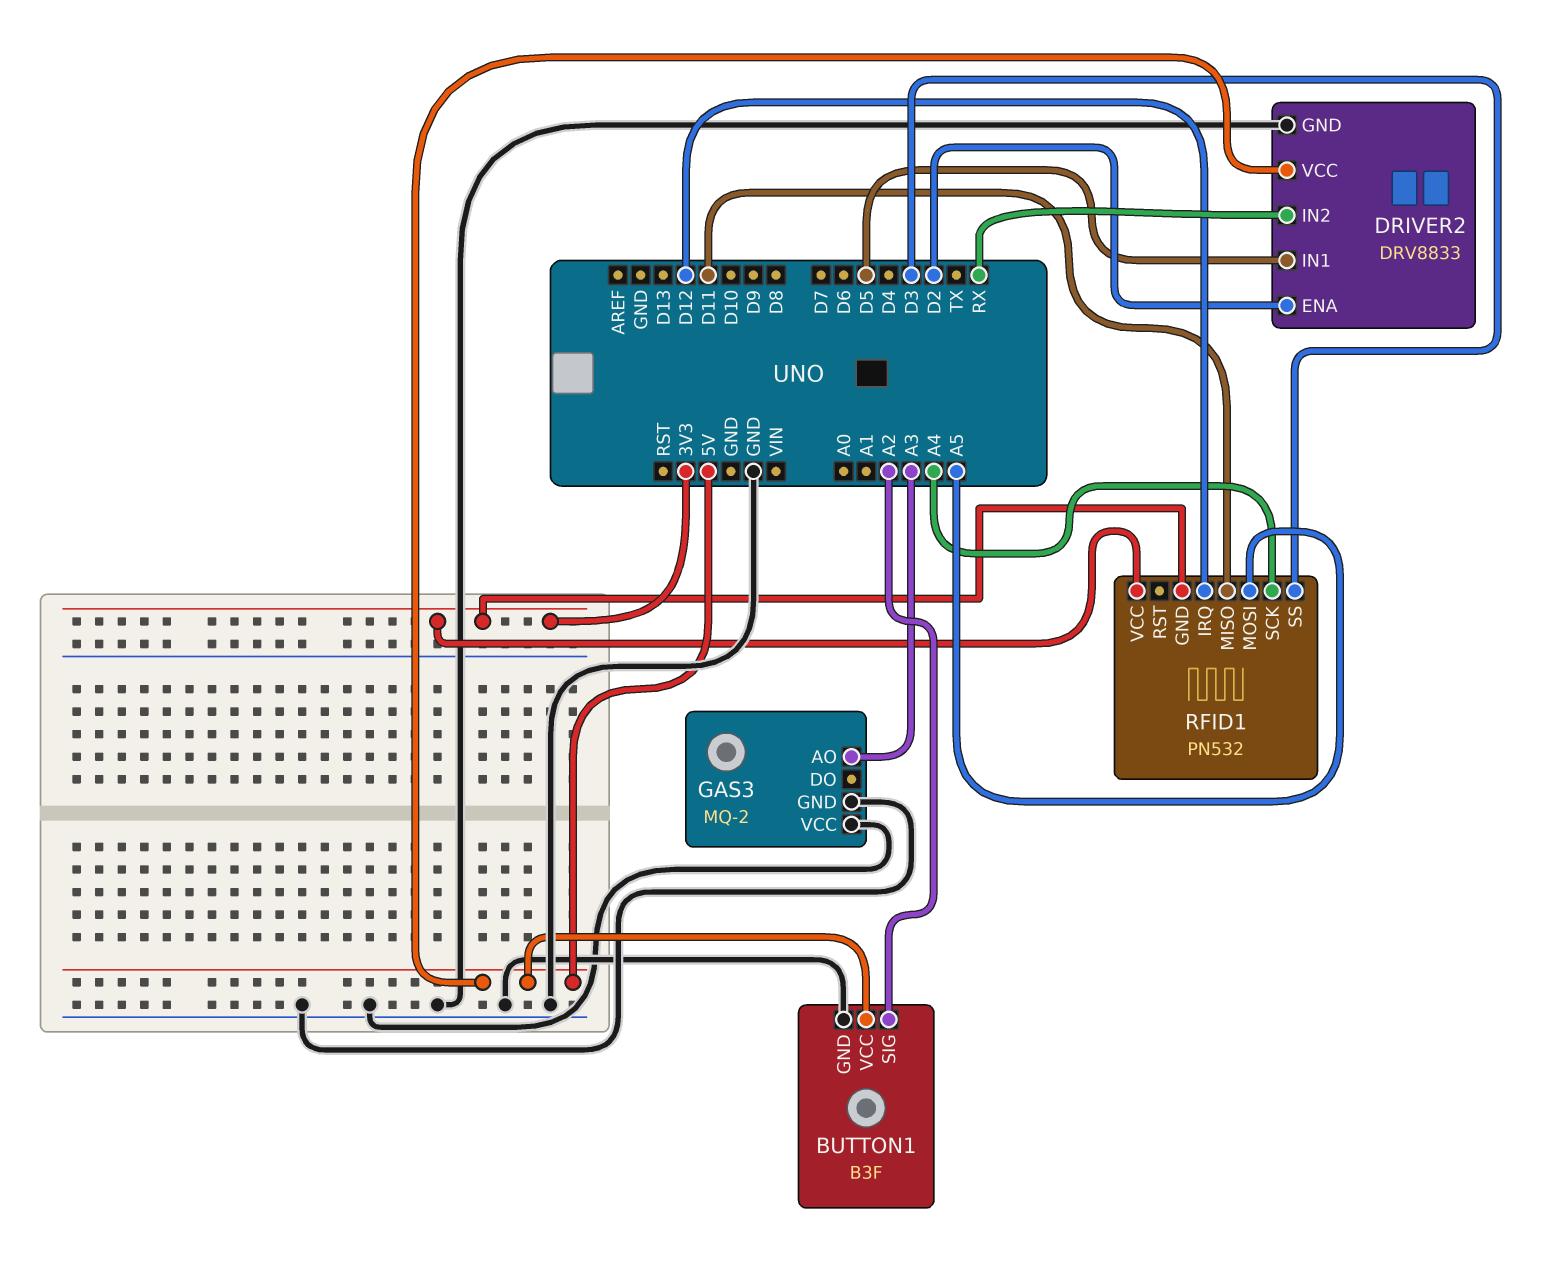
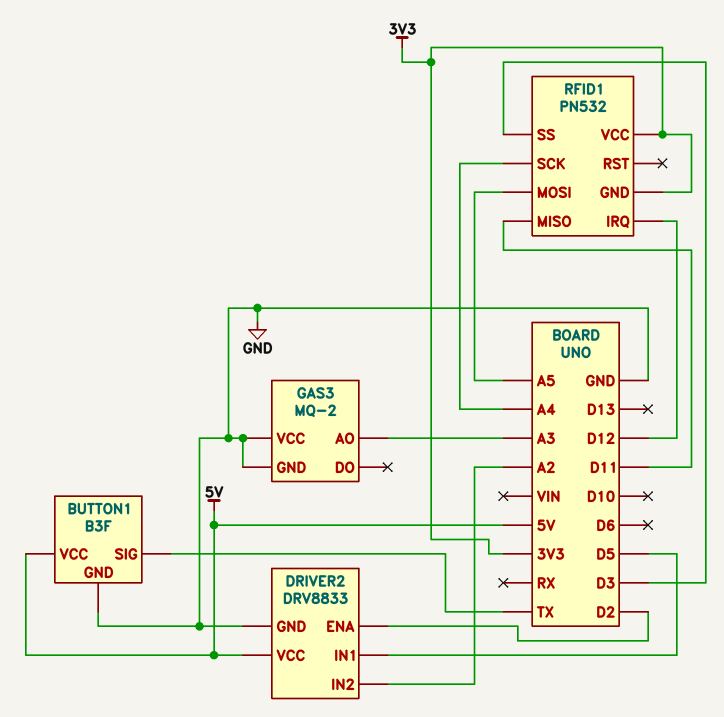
BUTTON1 pin SIG: A2 -> TX
DRIVER2 pin IN2: RX -> A2

